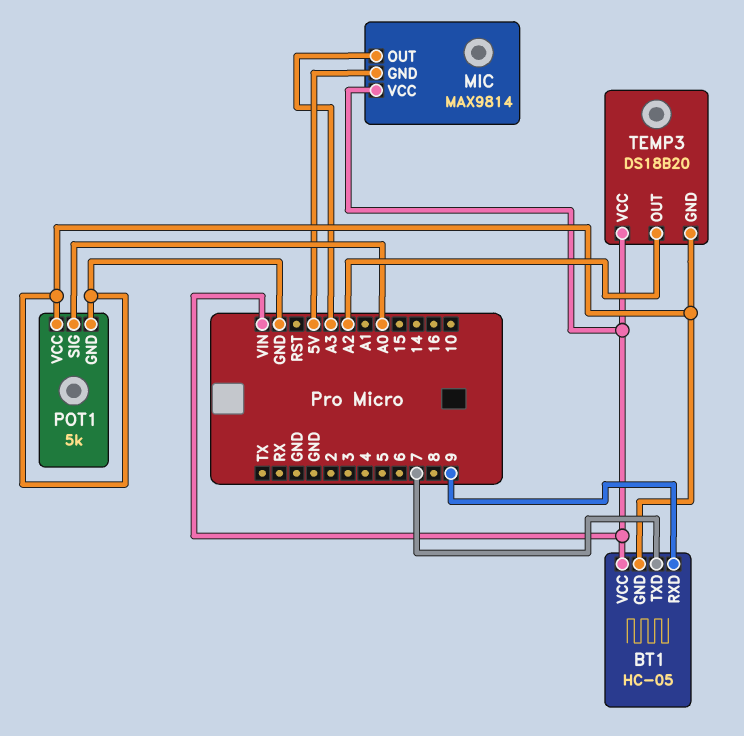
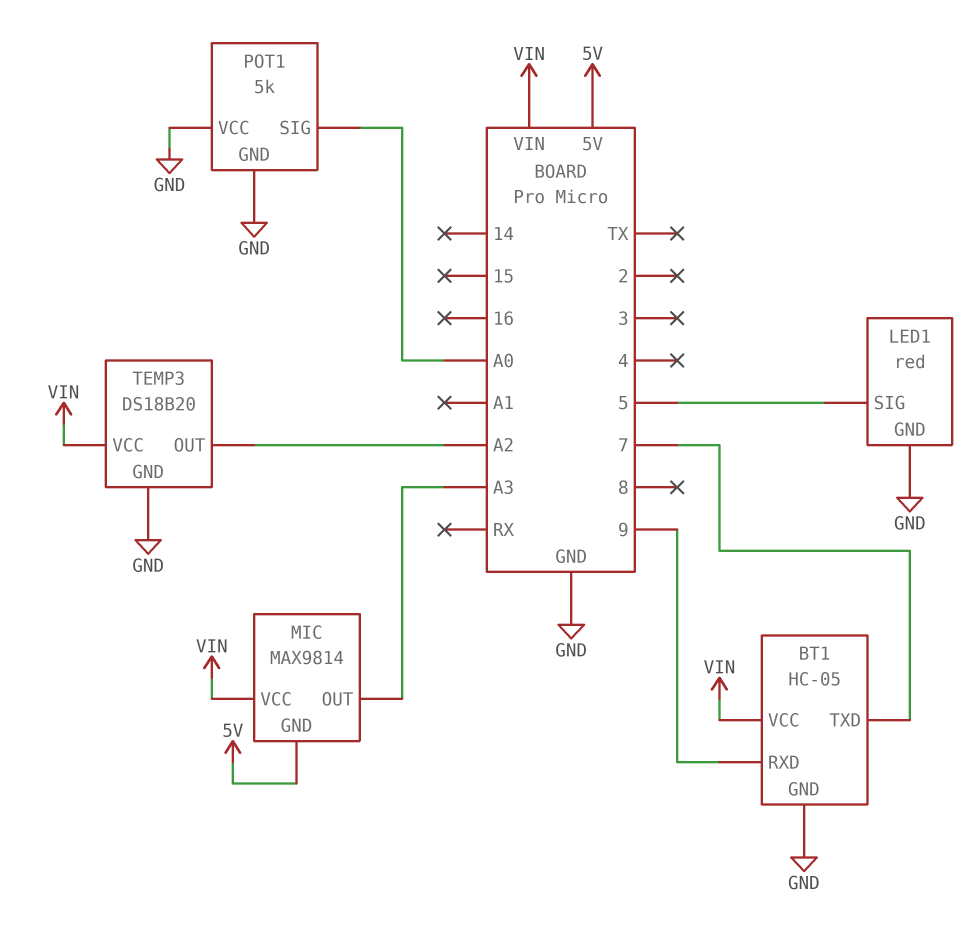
LED1: none -> red
LED1 pin GND: none -> GND
LED1 pin SIG: none -> 5

